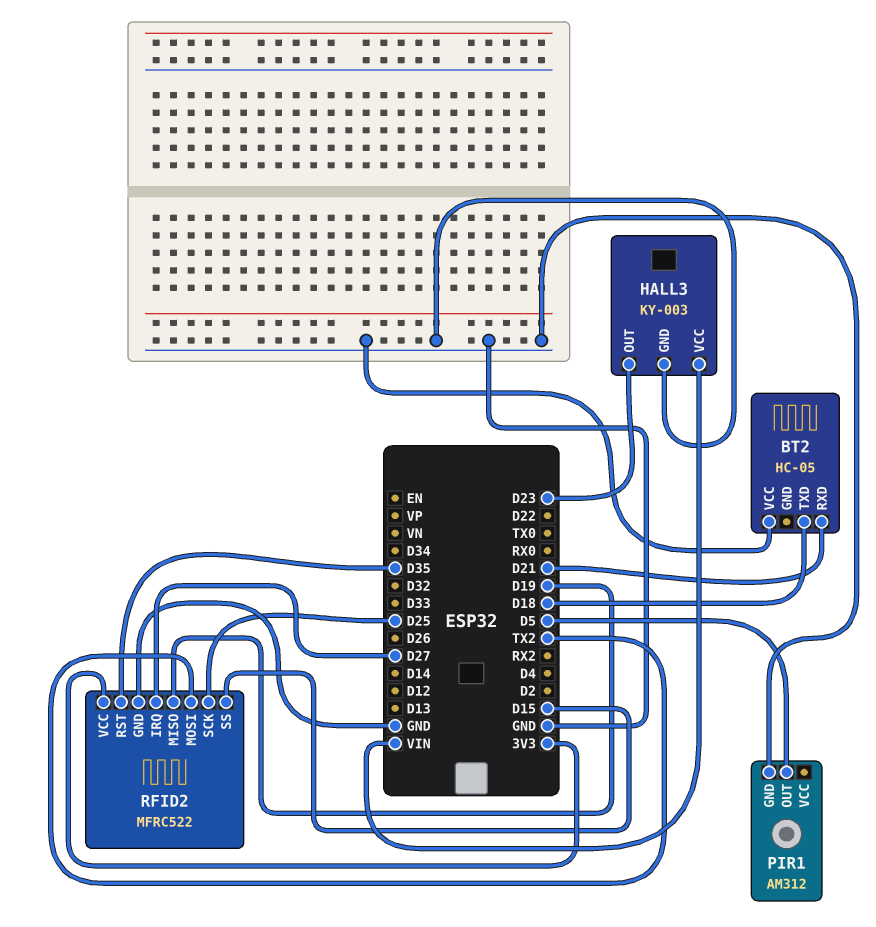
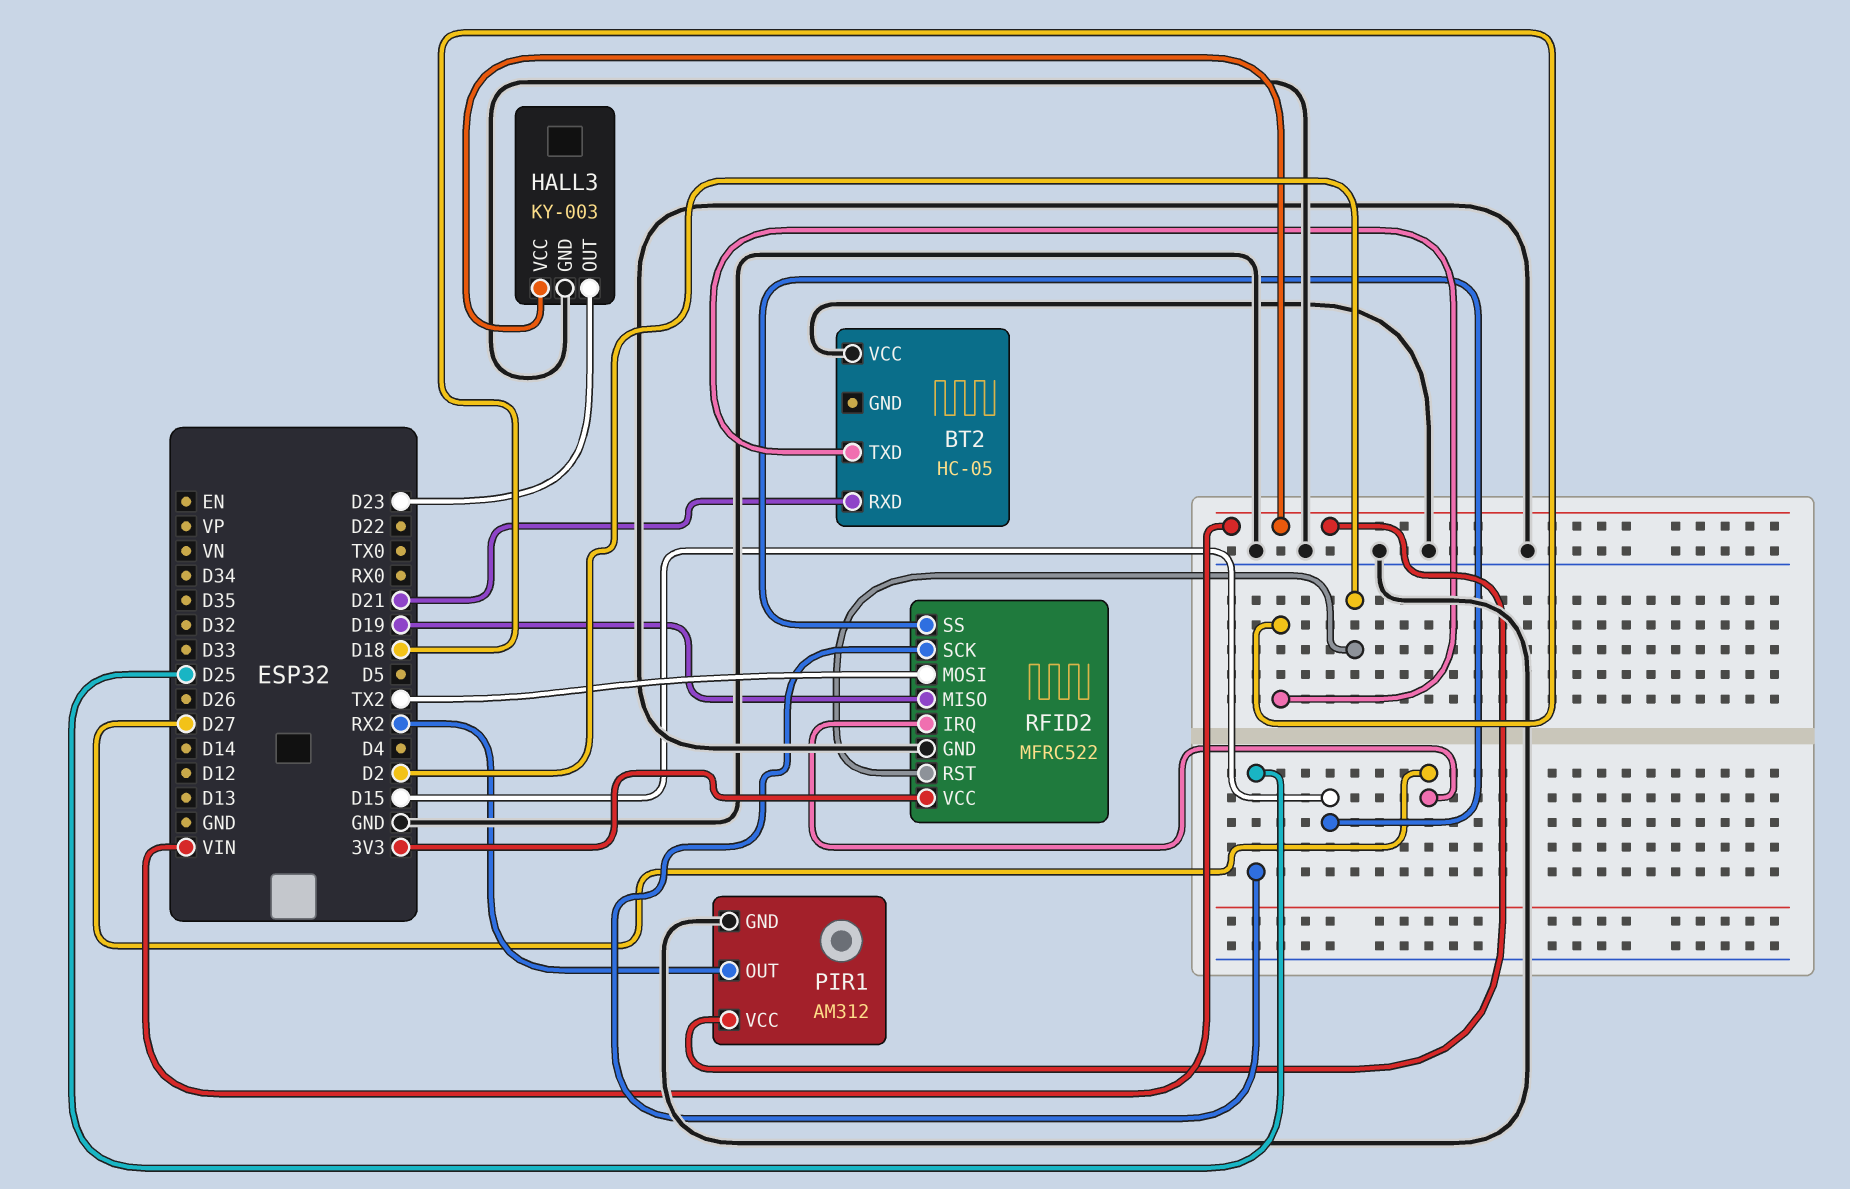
PIR1 pin OUT: D5 -> RX2
PIR1 pin VCC: none -> VIN
RFID2 pin RST: D35 -> D2

